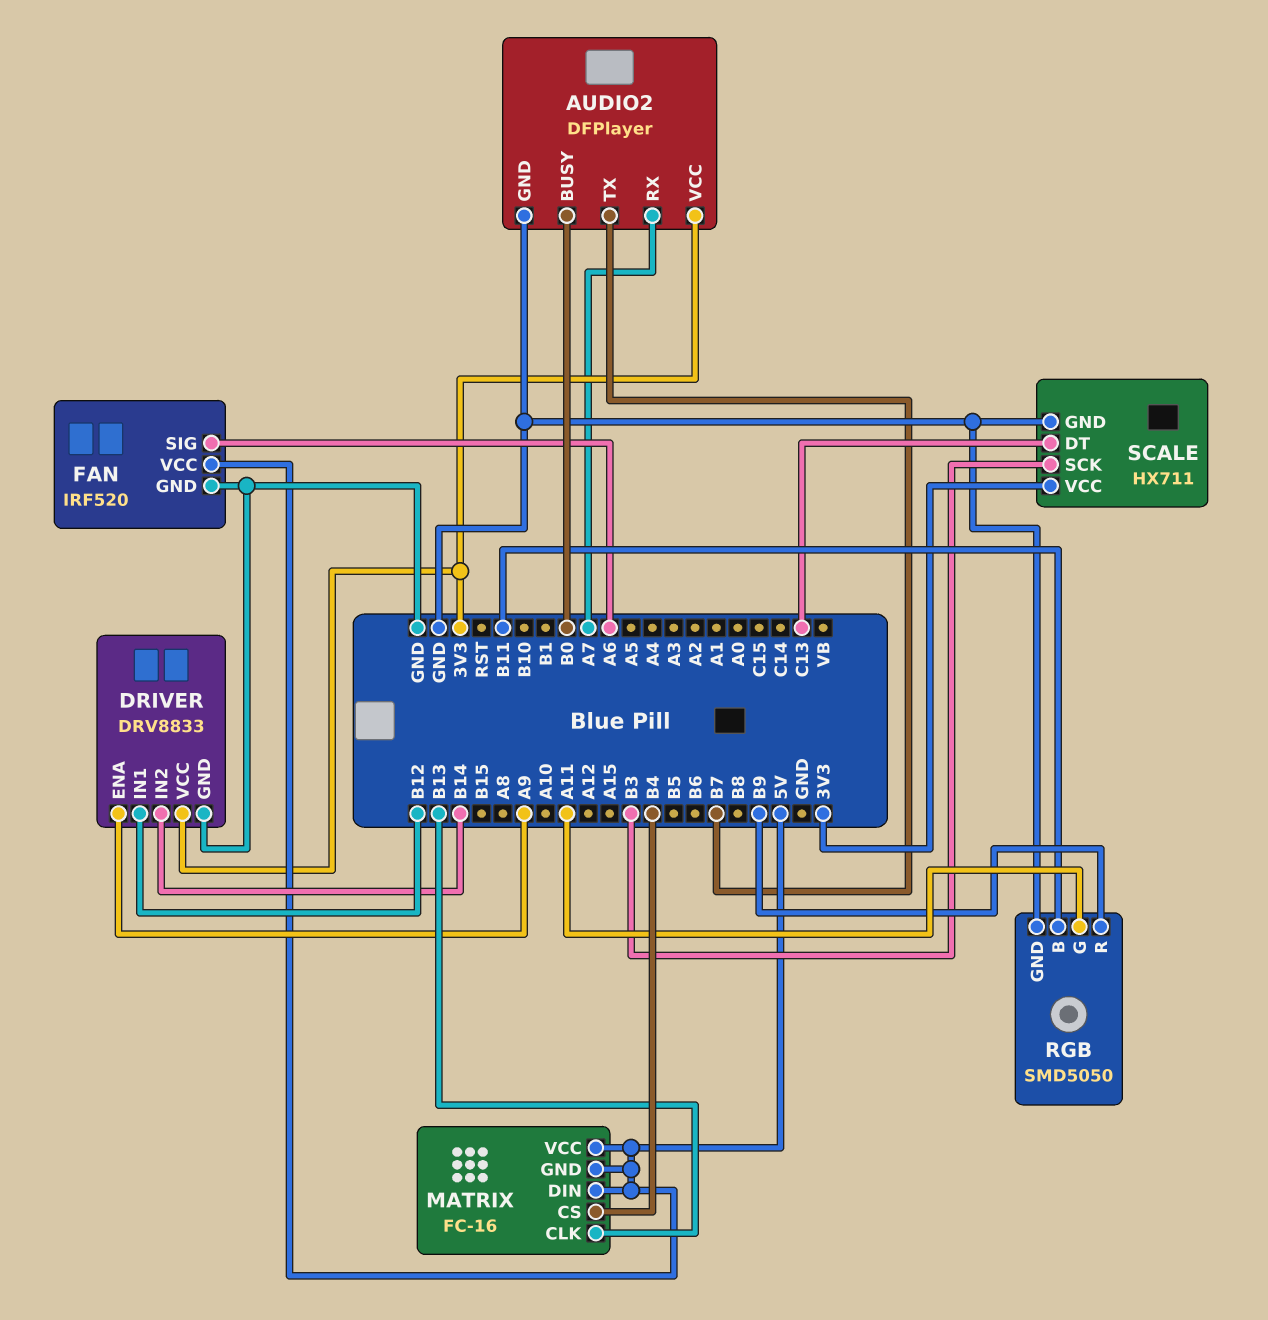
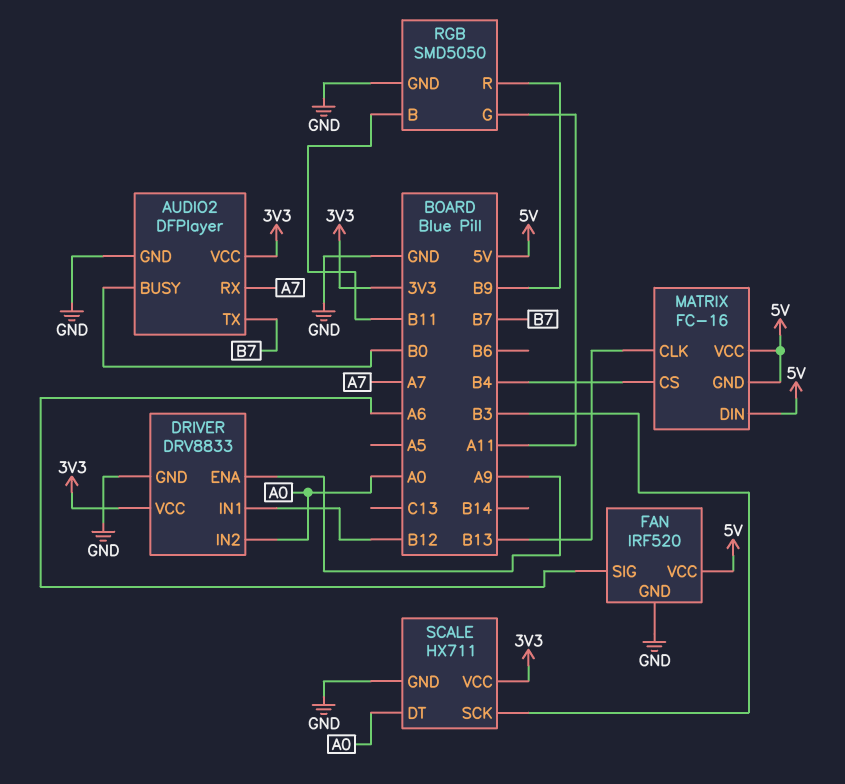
DRIVER pin IN2: B14 -> A0
SCALE pin DT: C13 -> A0

